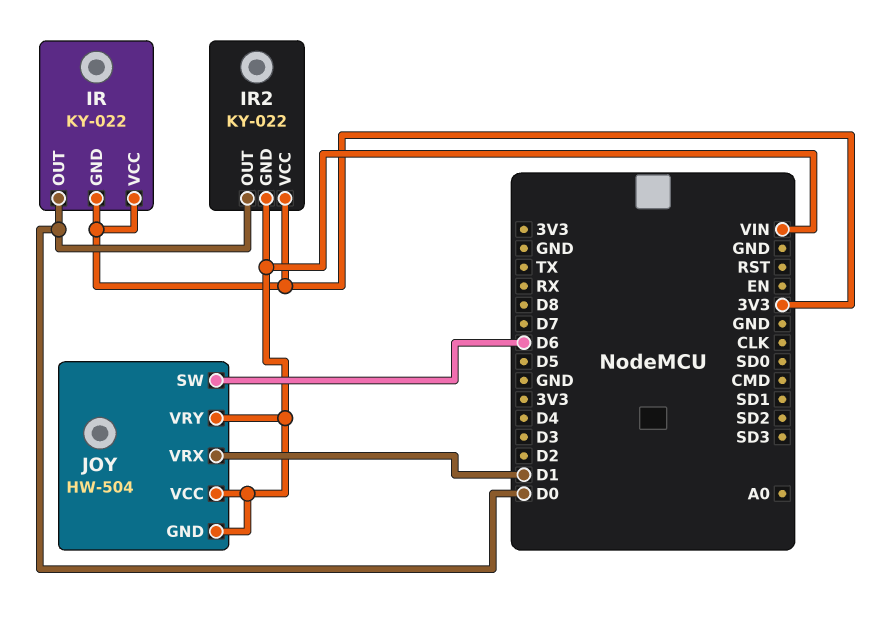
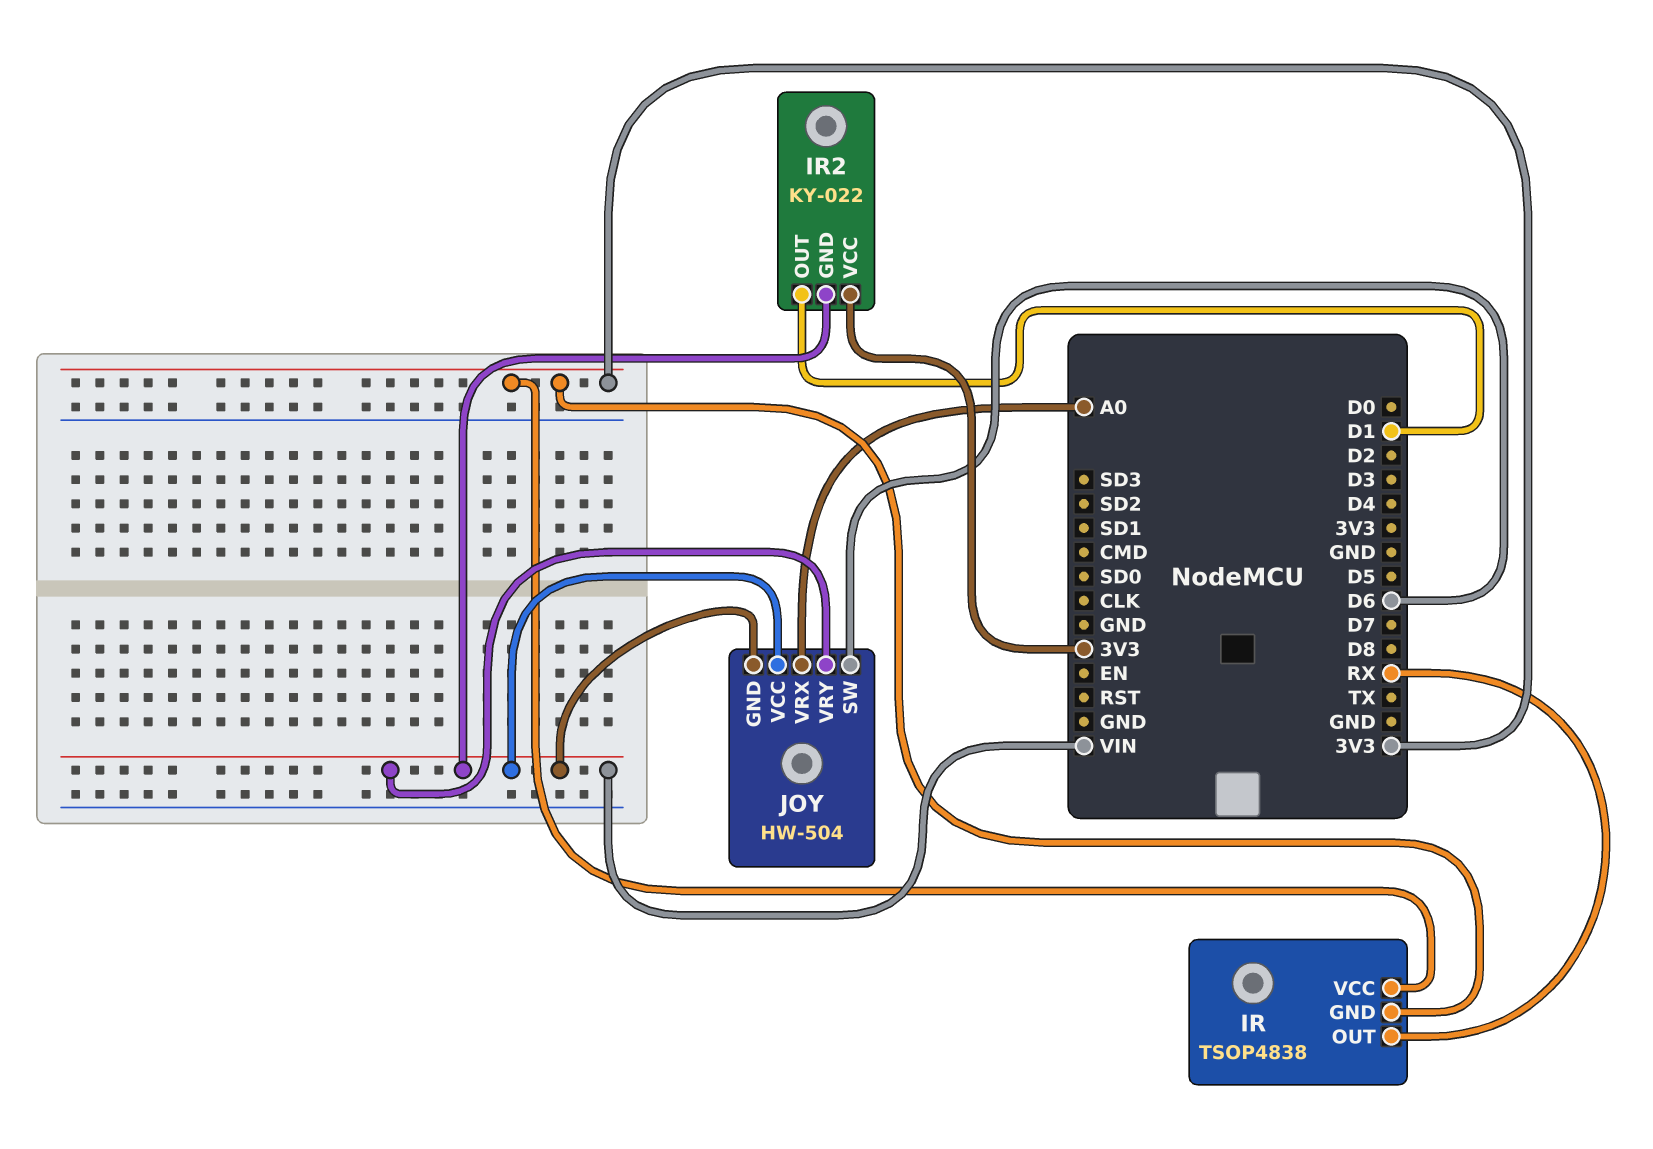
IR: KY-022 -> TSOP4838
IR pin OUT: D0 -> RX
IR2 pin OUT: D0 -> D1
JOY pin VRX: D1 -> A0

